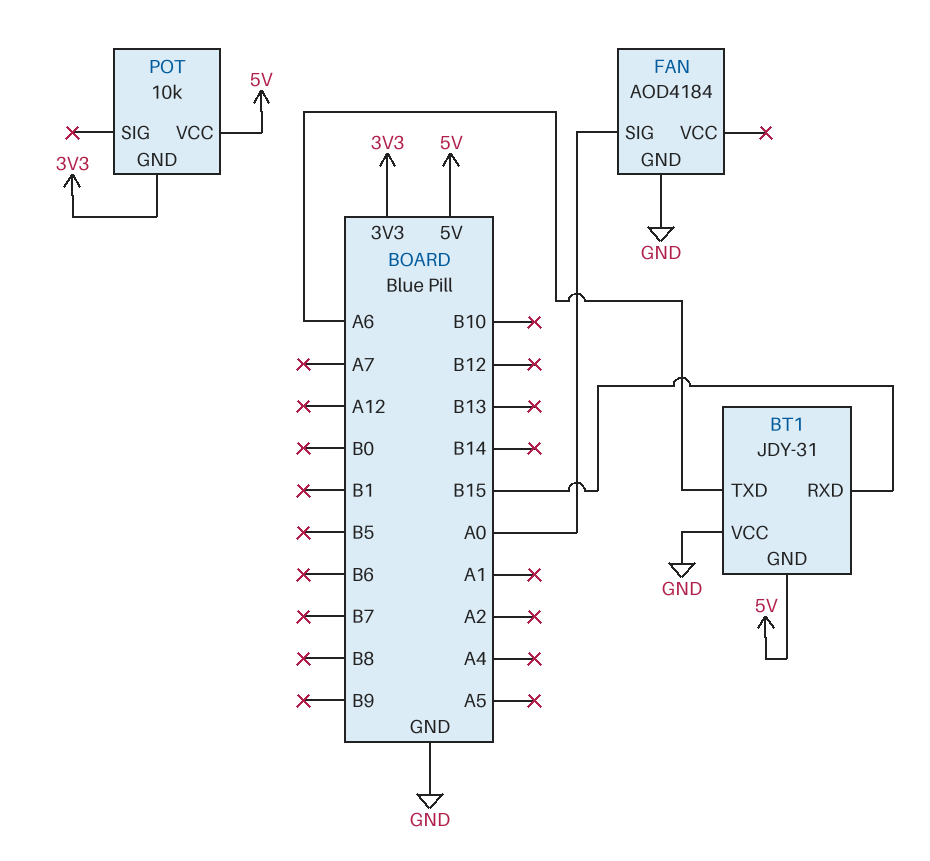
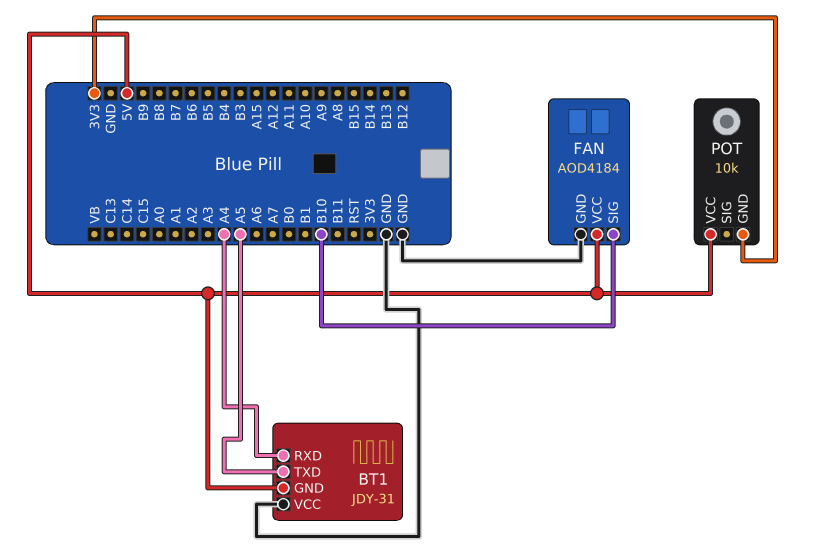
BT1 pin RXD: B15 -> A4
BT1 pin TXD: A6 -> A5
FAN pin SIG: A0 -> B10
FAN pin VCC: none -> 5V

